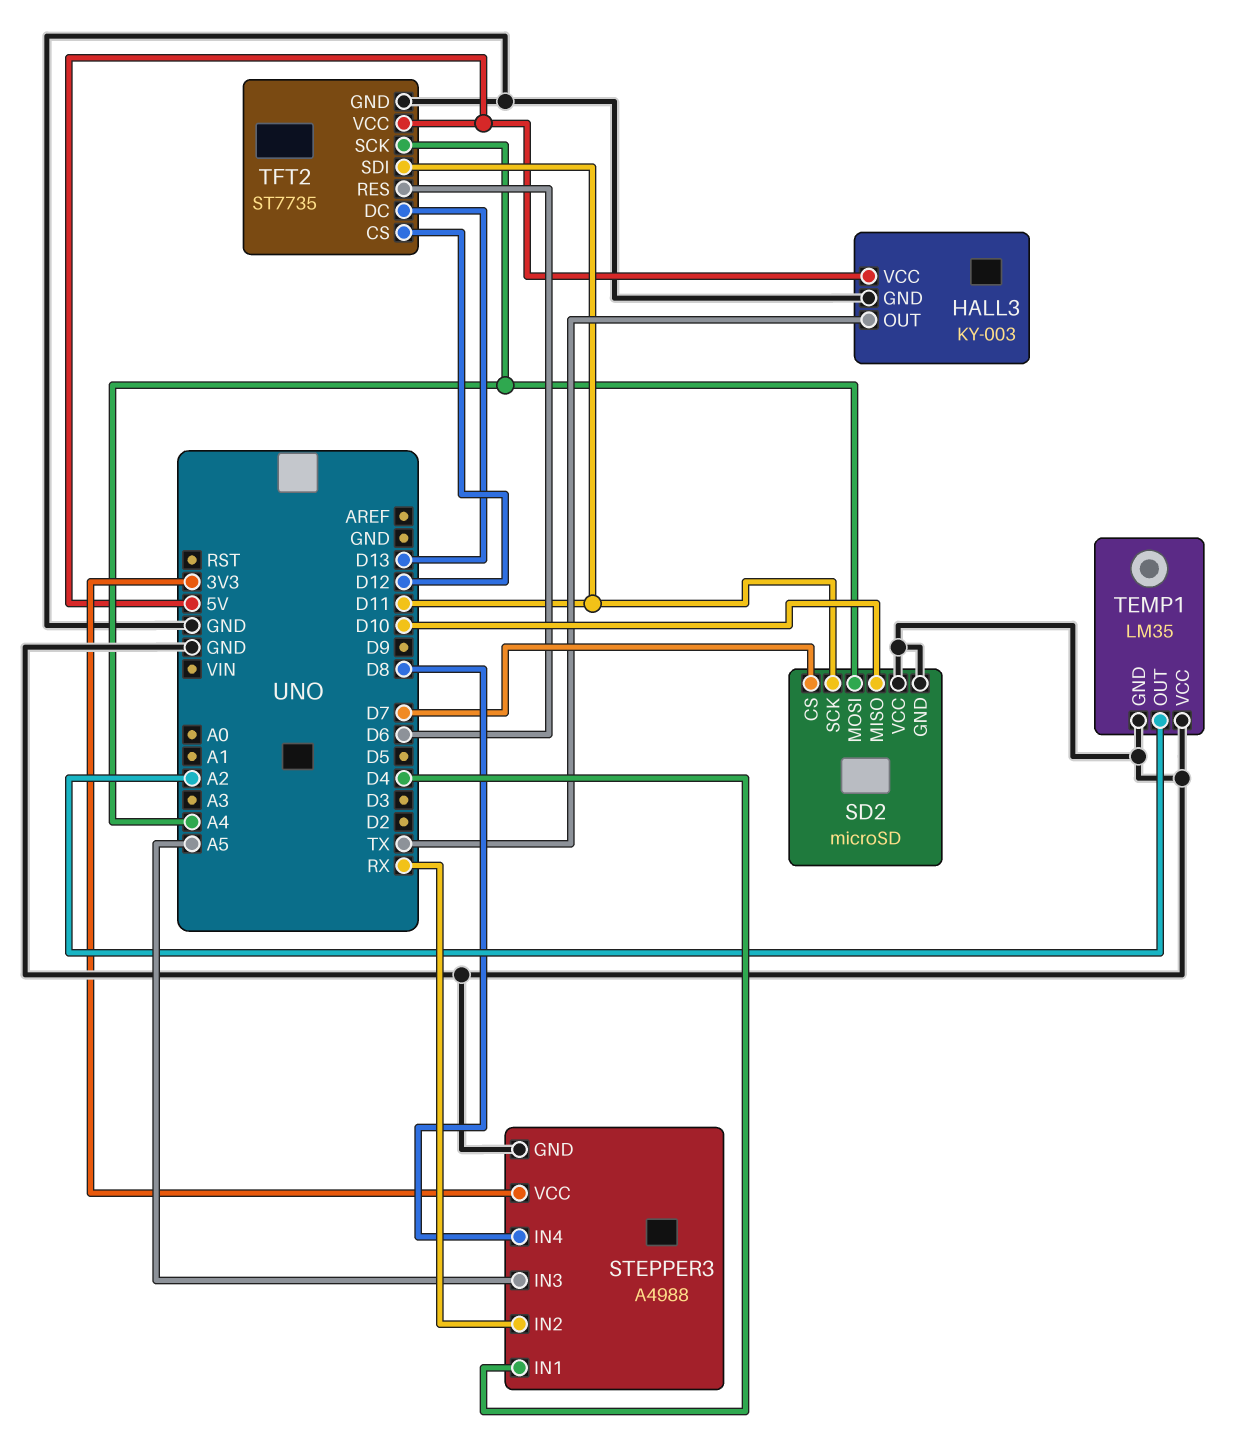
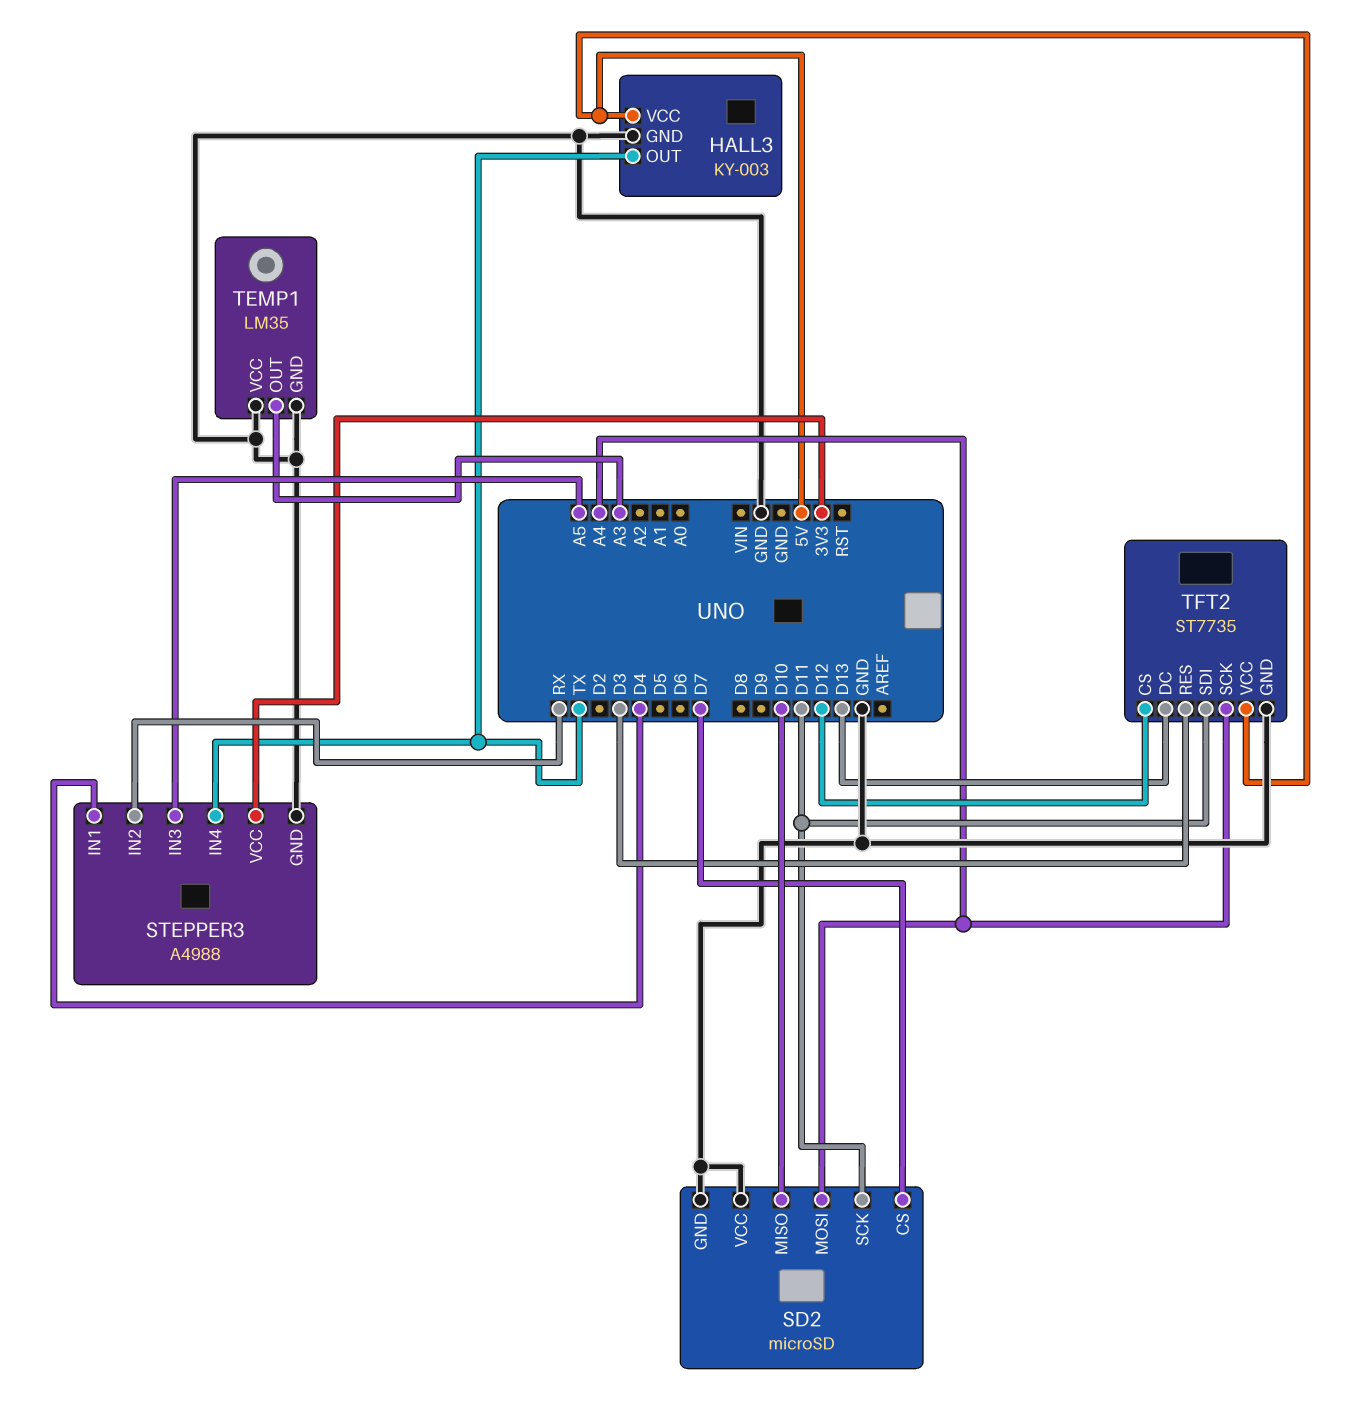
STEPPER3 pin IN4: D8 -> TX
TEMP1 pin OUT: A2 -> A3
TFT2 pin RES: D6 -> D3

